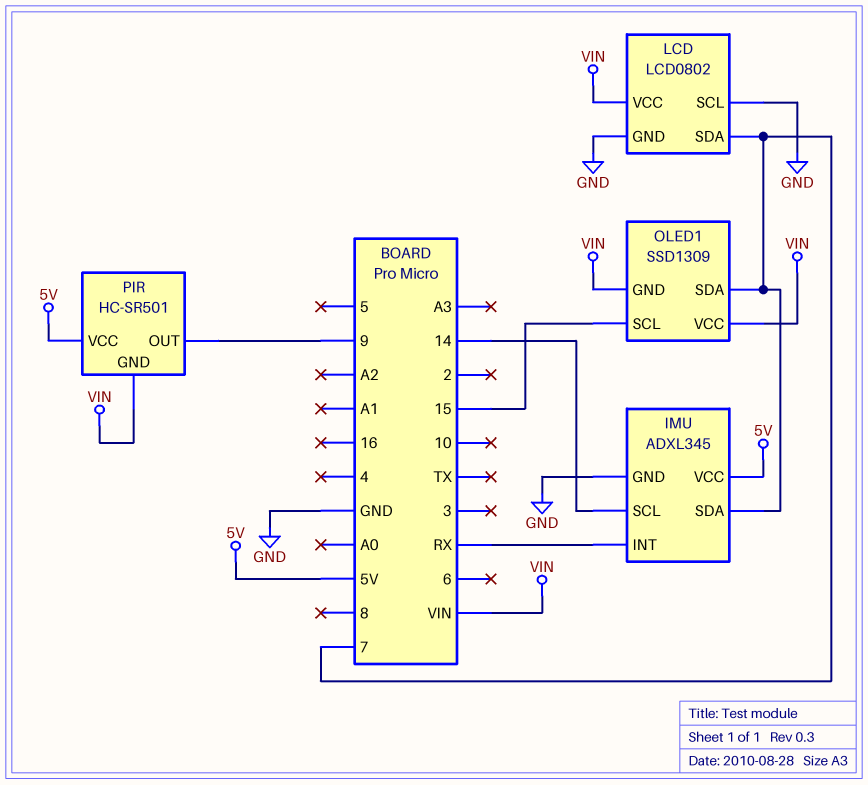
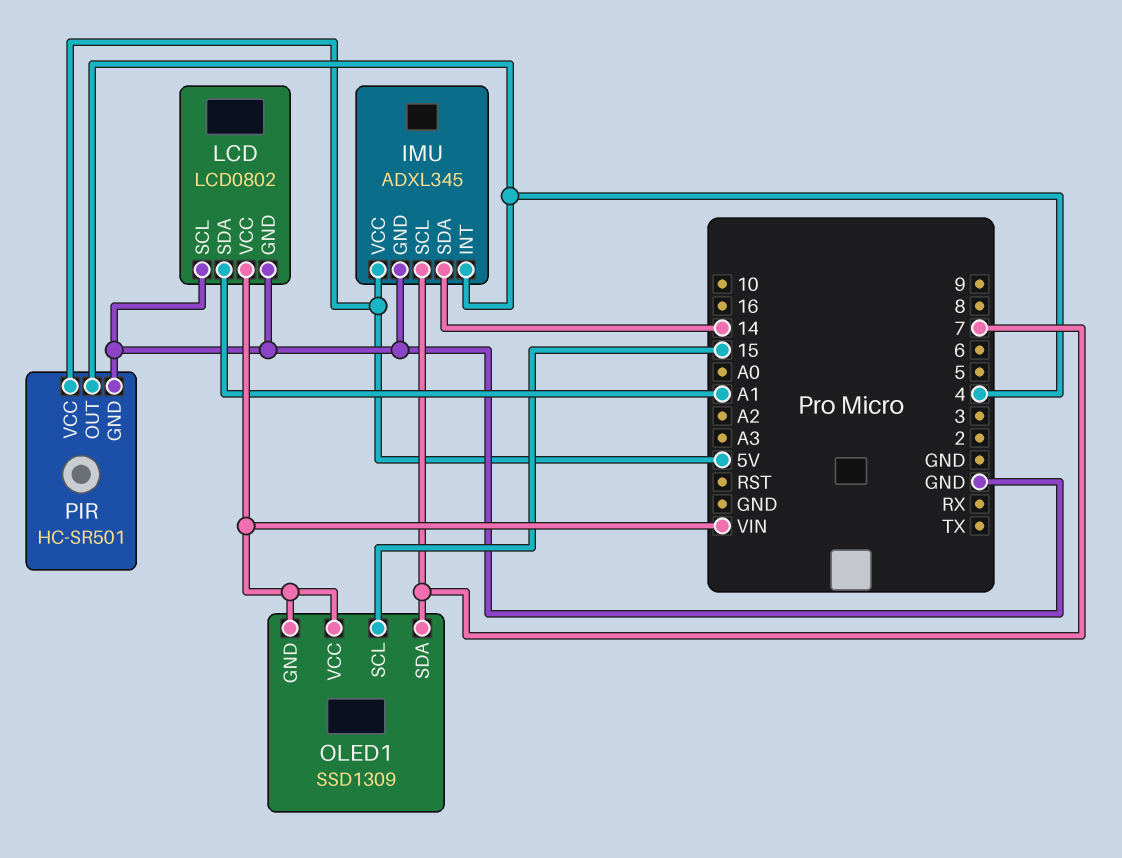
IMU pin INT: RX -> 4
IMU pin SCL: 14 -> 7
IMU pin SDA: 7 -> 14
LCD pin SDA: 7 -> A1
PIR pin GND: VIN -> GND
PIR pin OUT: 9 -> 4

